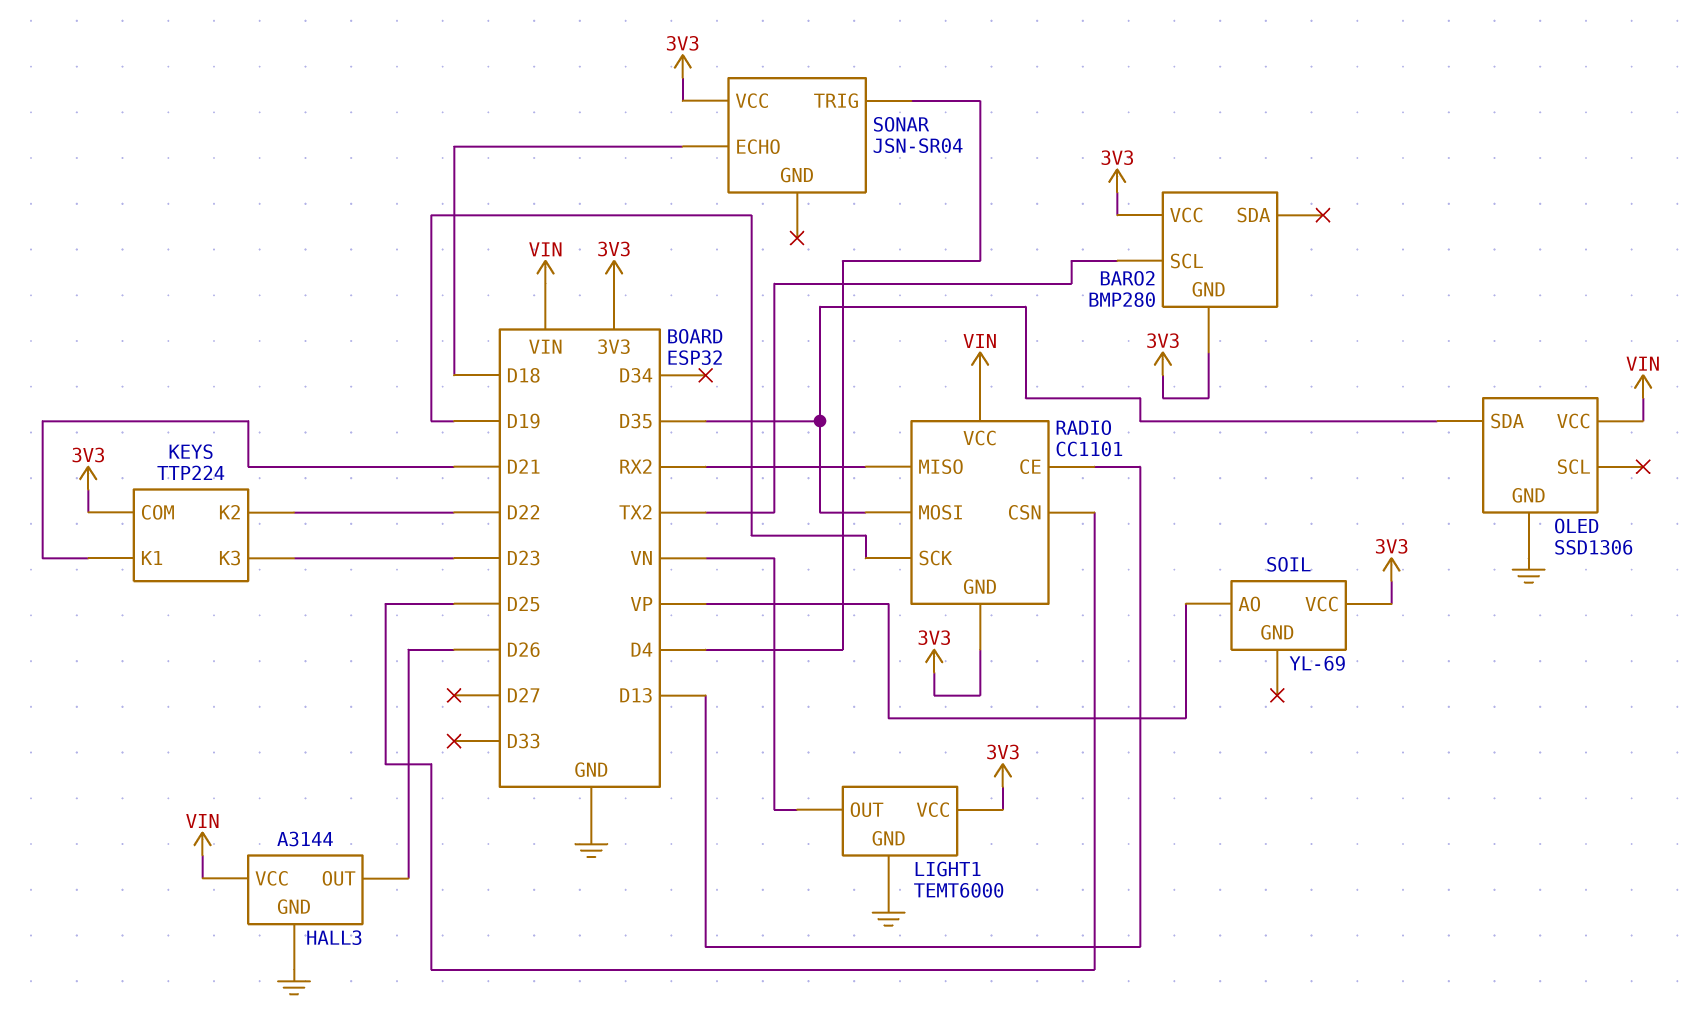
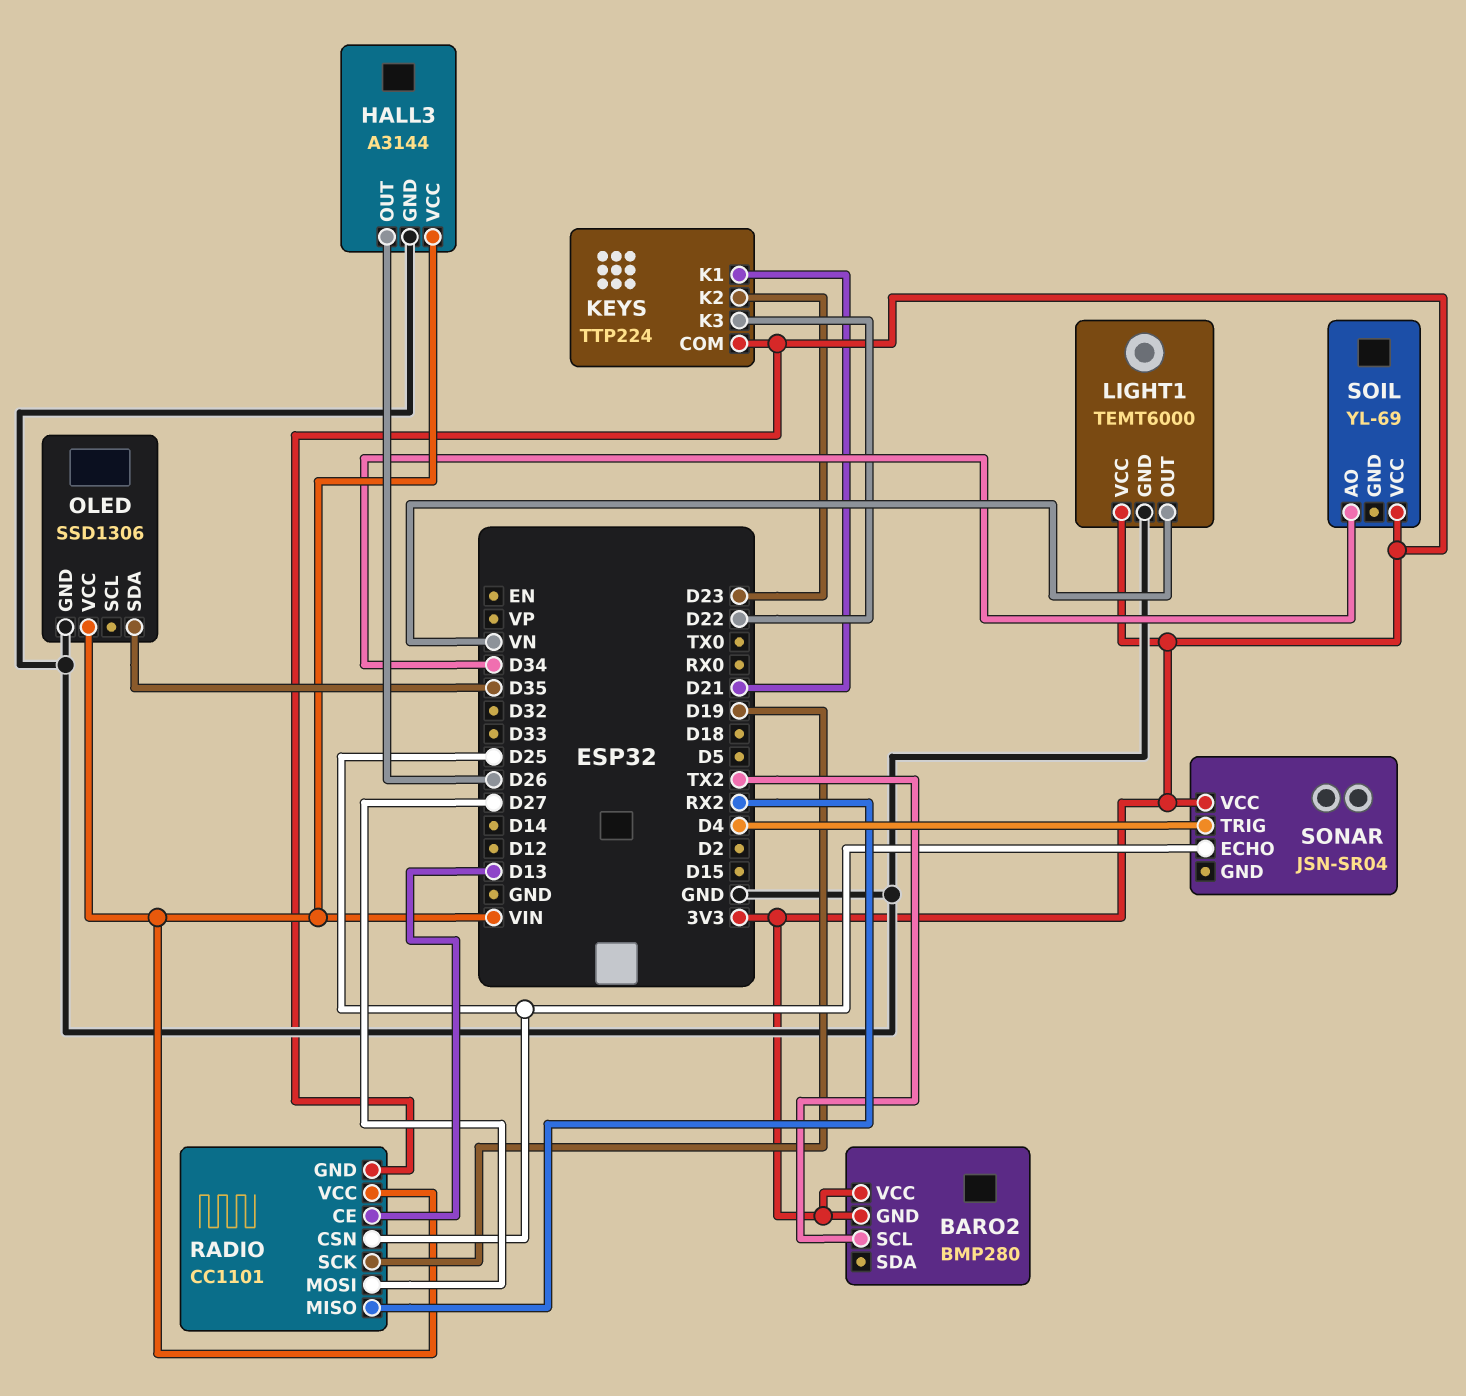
KEYS pin K2: D22 -> D23
KEYS pin K3: D23 -> D22
RADIO pin MOSI: D35 -> D27
SOIL pin AO: VP -> D34
SONAR pin ECHO: D18 -> D25

